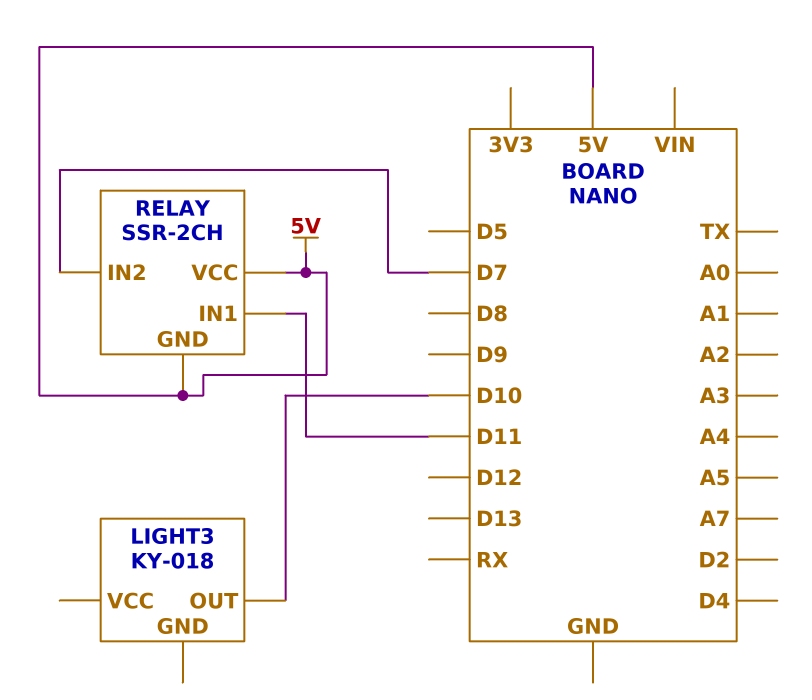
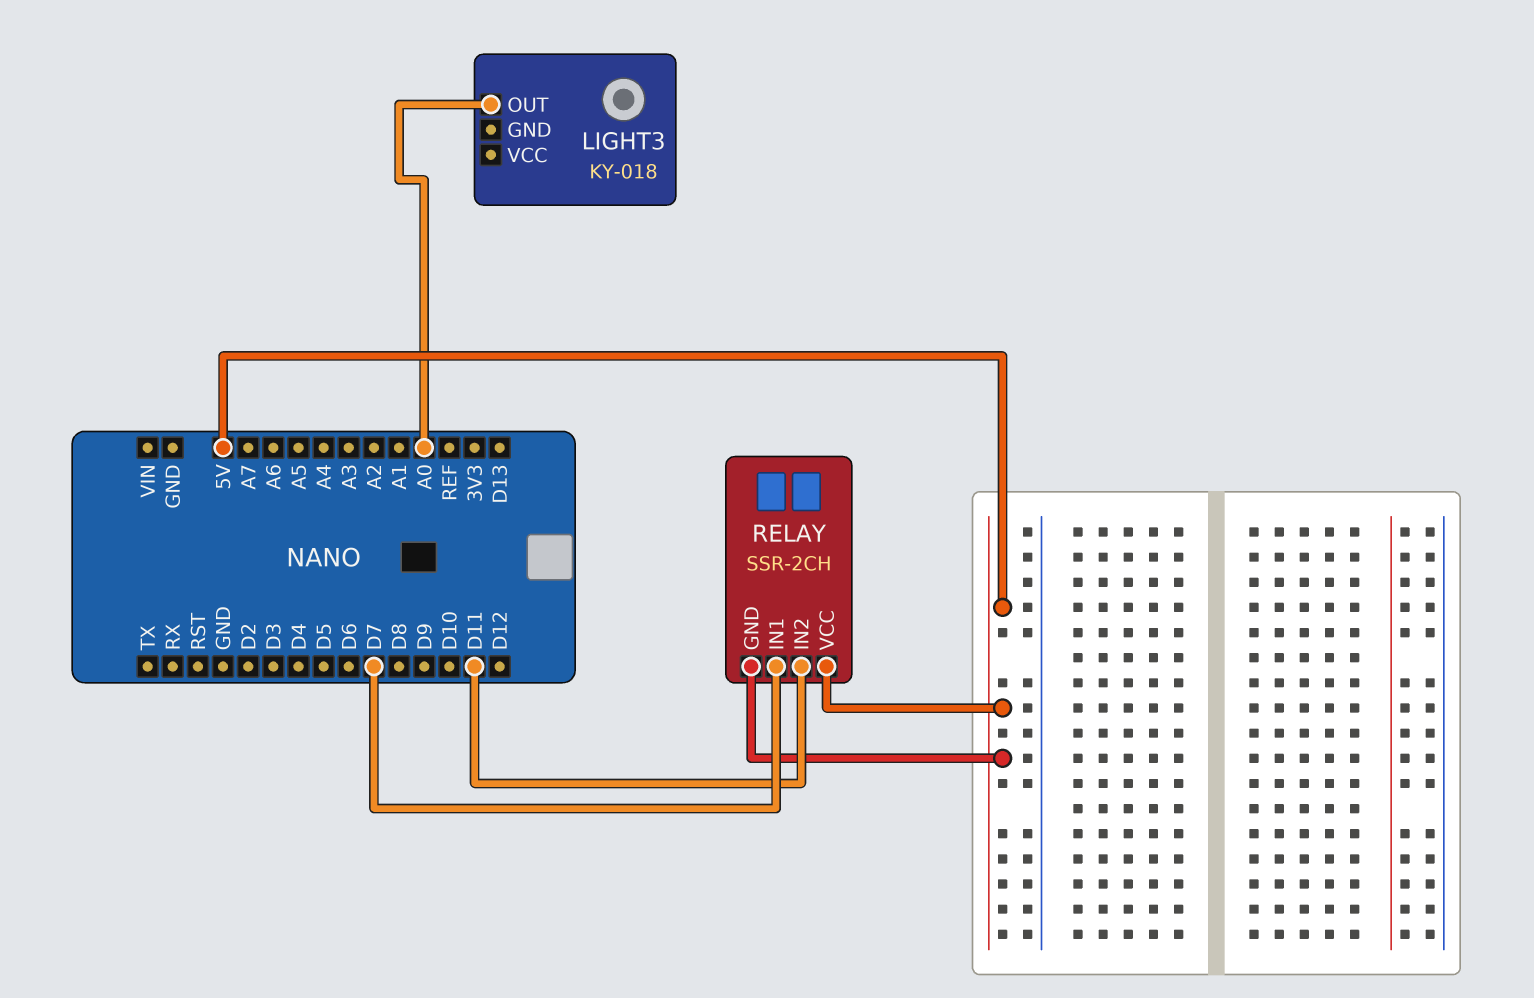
LIGHT3 pin OUT: D10 -> A0
RELAY pin IN1: D11 -> D7
RELAY pin IN2: D7 -> D11

